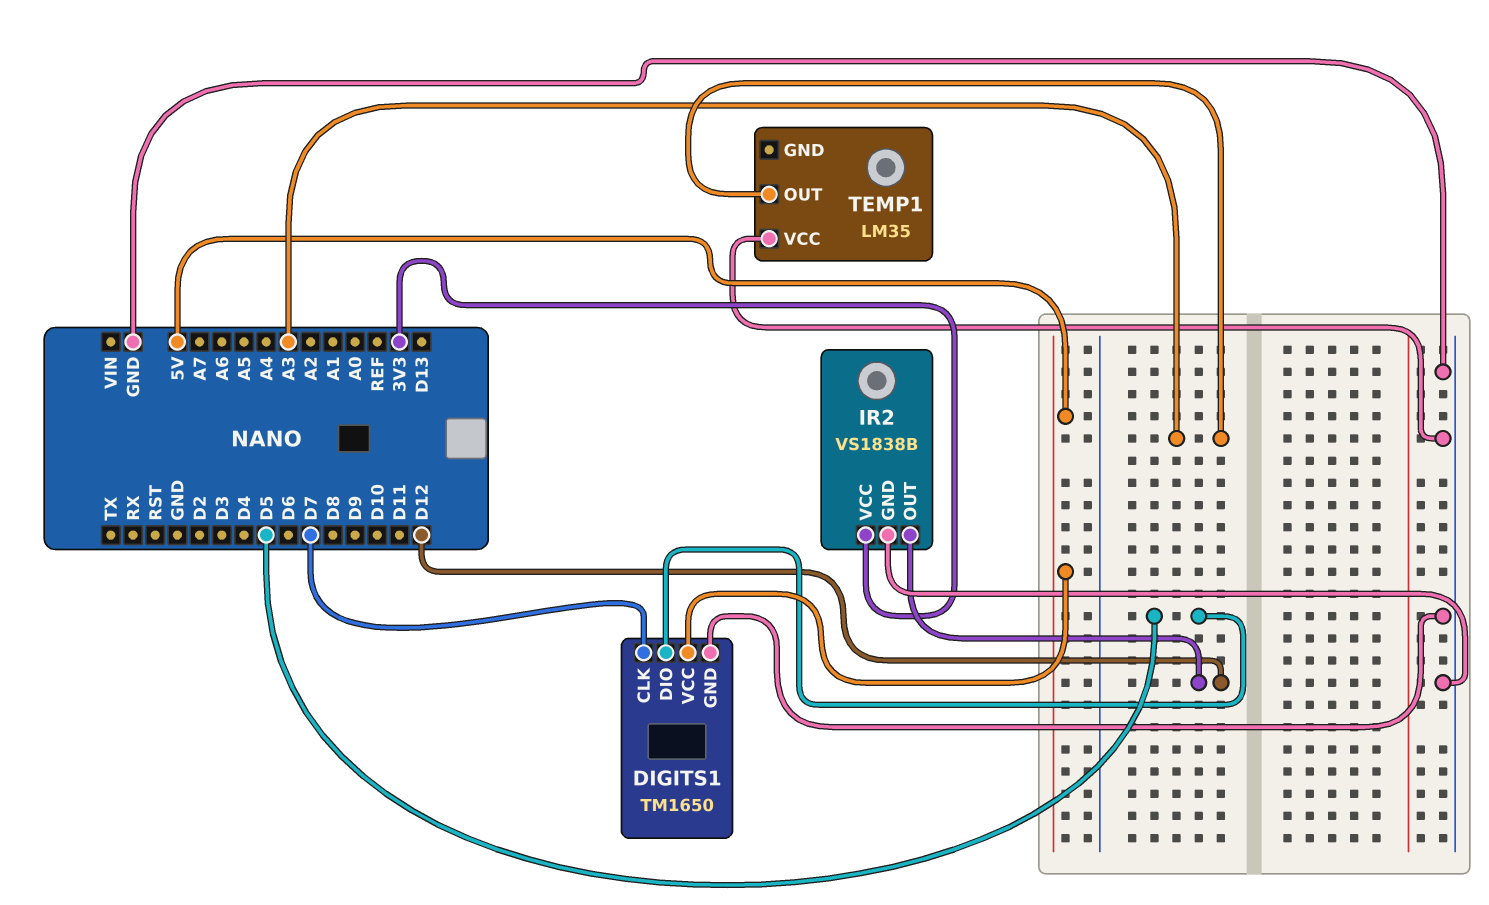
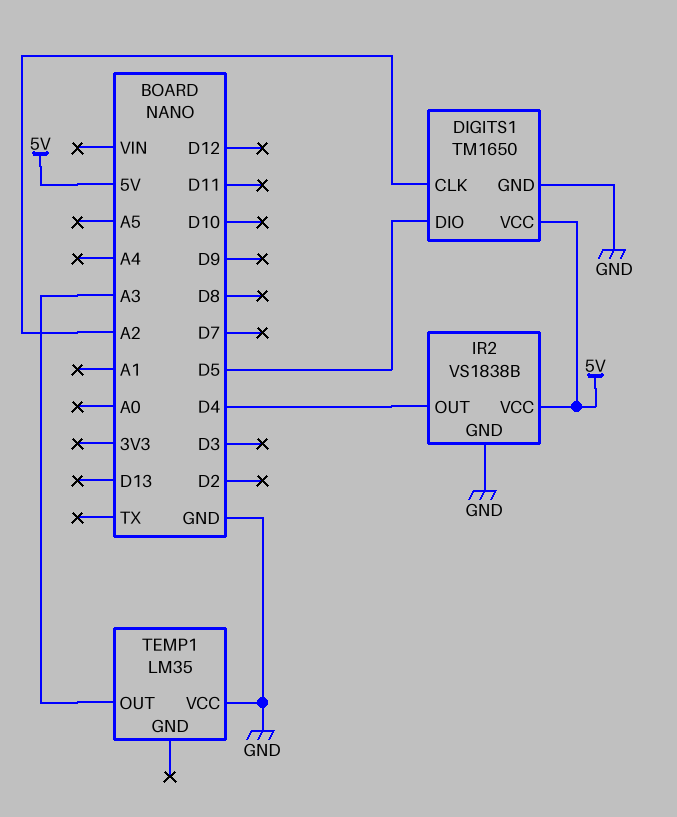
DIGITS1 pin CLK: D7 -> A2
IR2 pin OUT: D12 -> D4
IR2 pin VCC: 3V3 -> 5V

